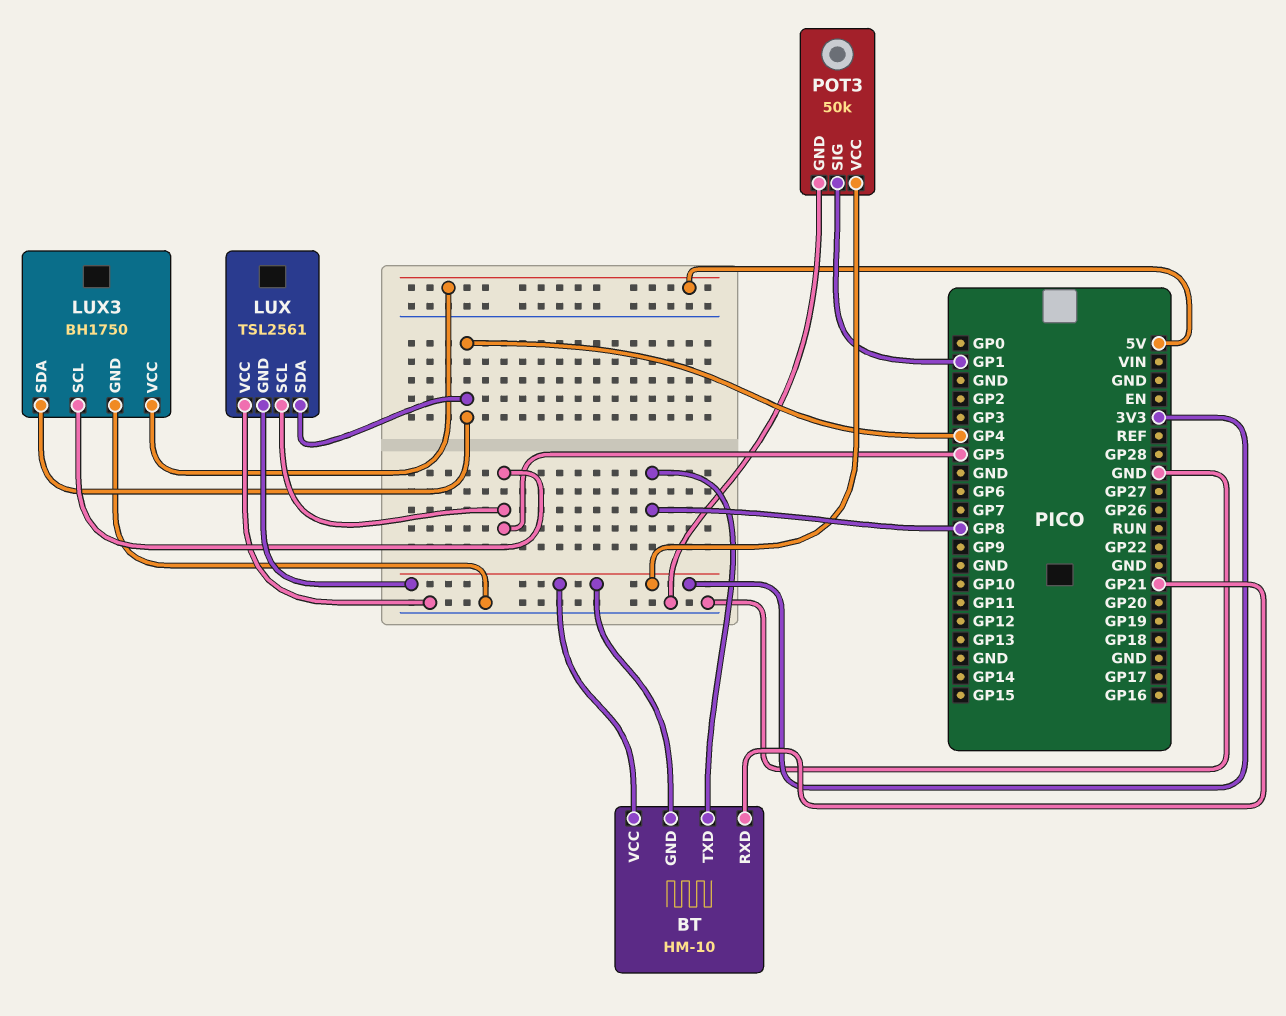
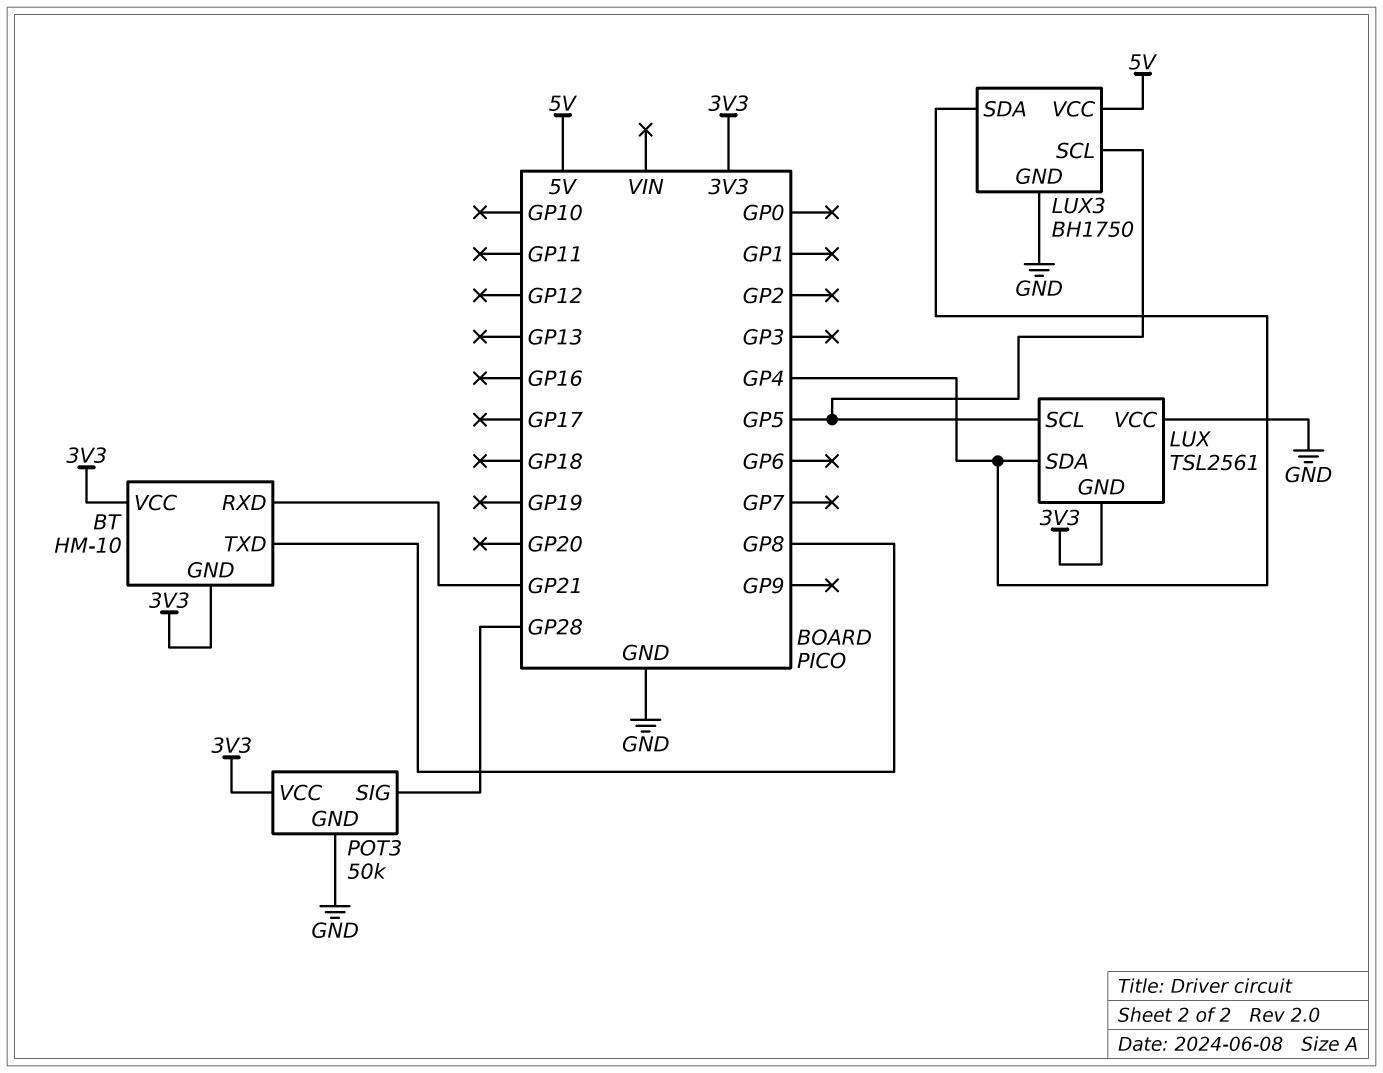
POT3 pin SIG: GP1 -> GP28

